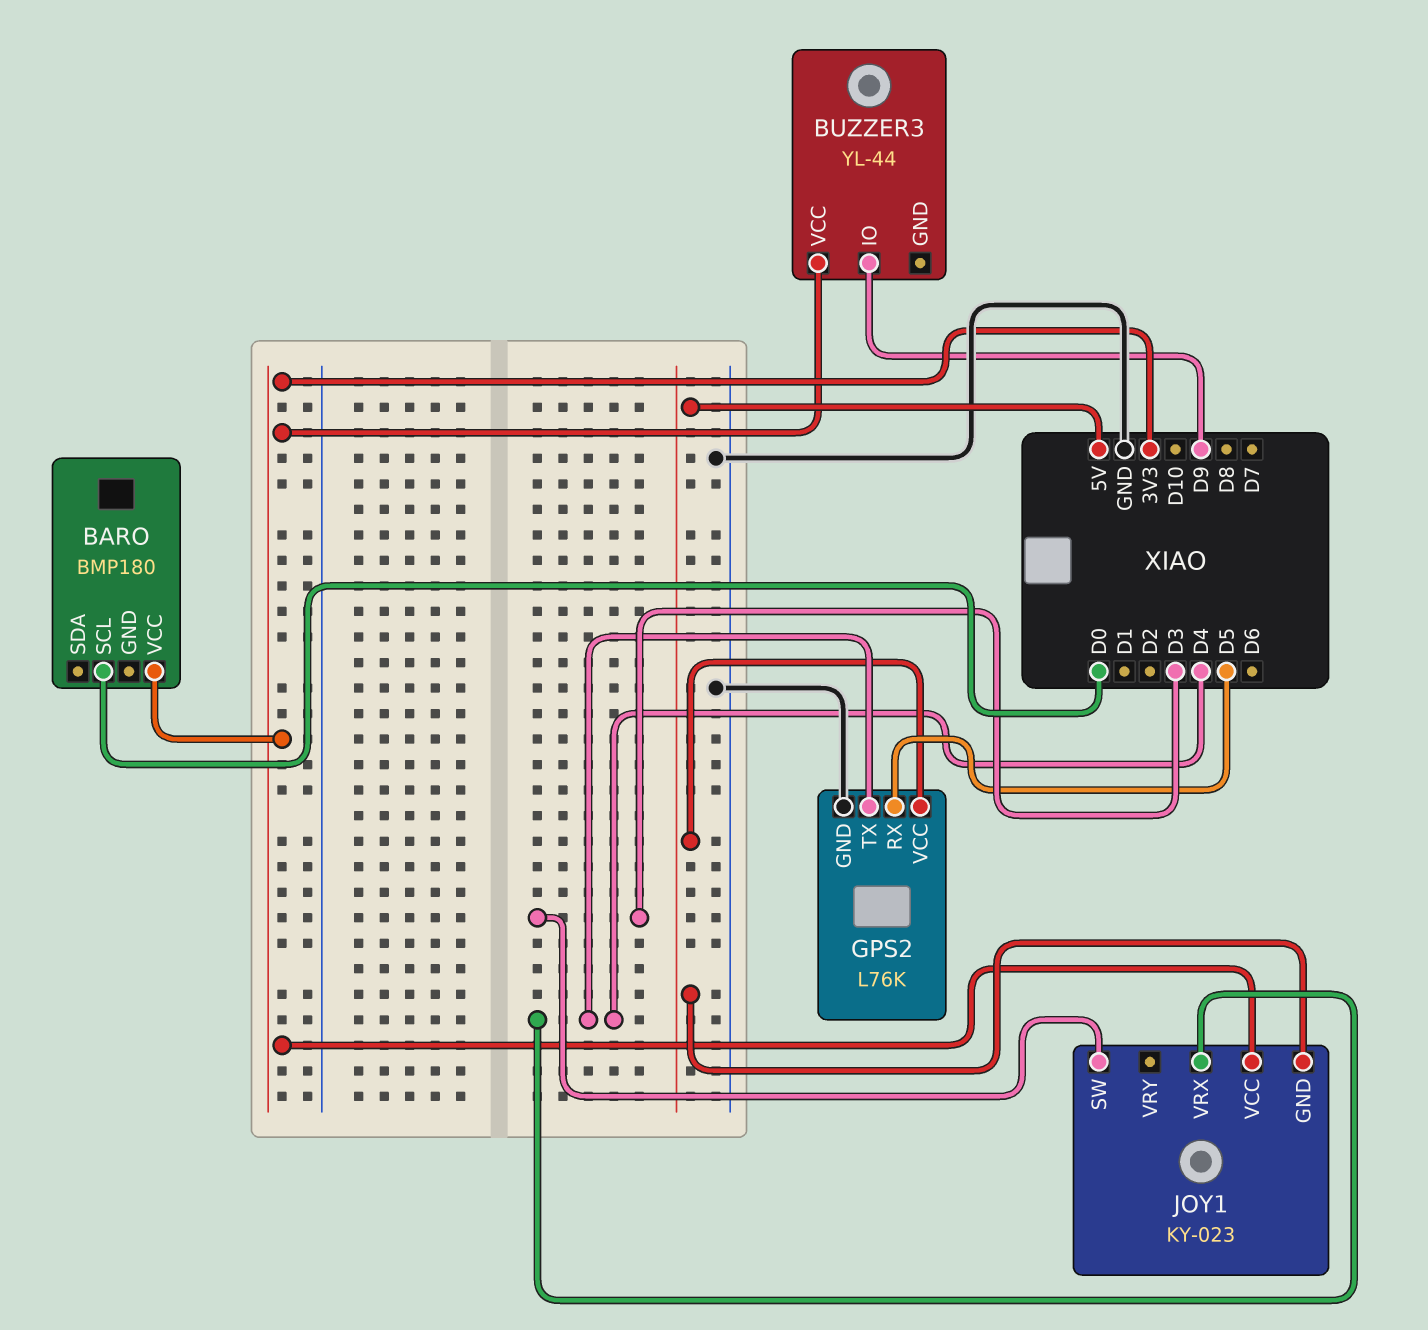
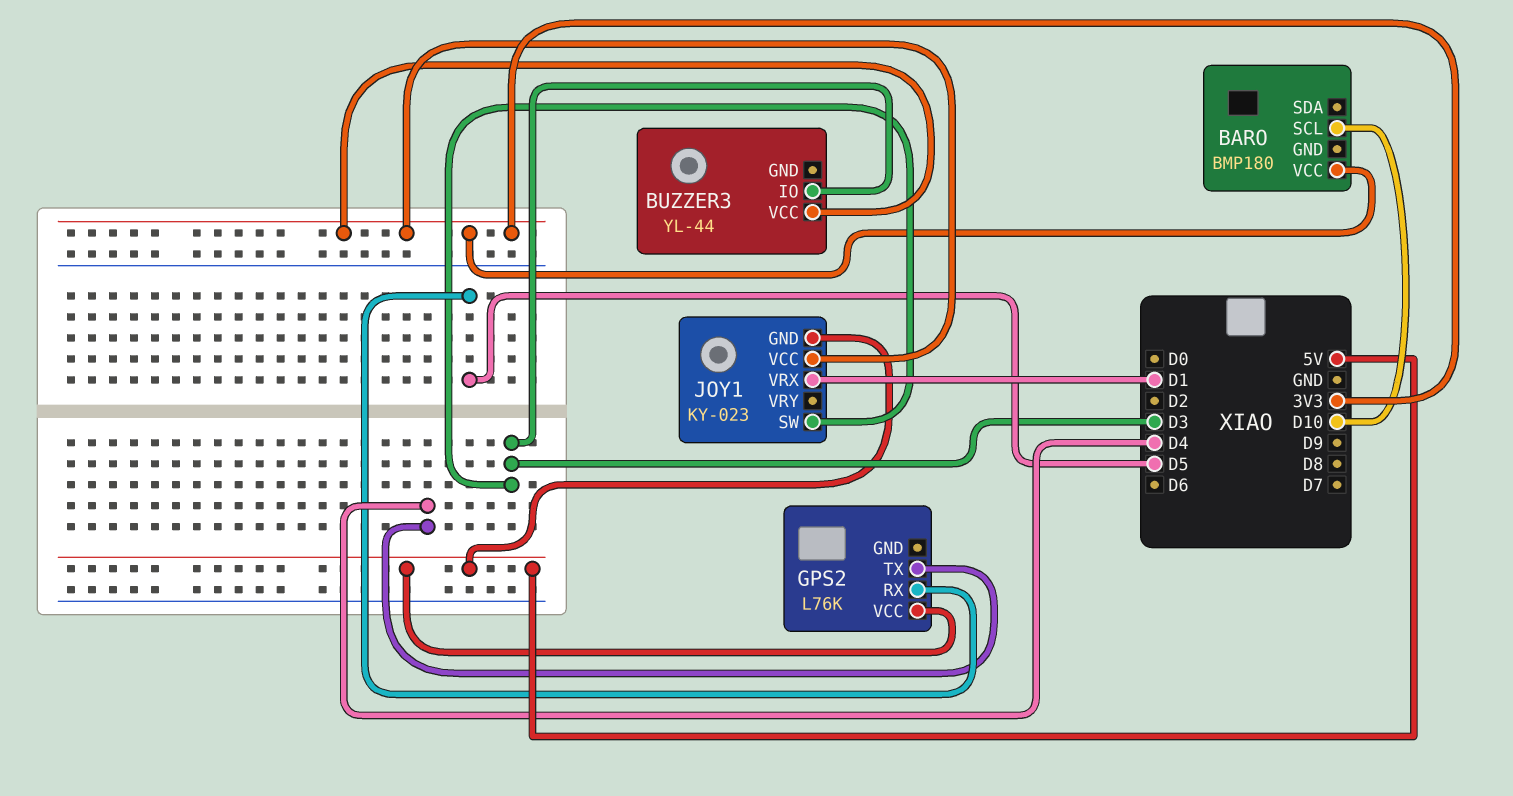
BARO pin SCL: D0 -> D10
BUZZER3 pin IO: D9 -> D3
GPS2 pin GND: GND -> none
JOY1 pin VRX: D4 -> D1

